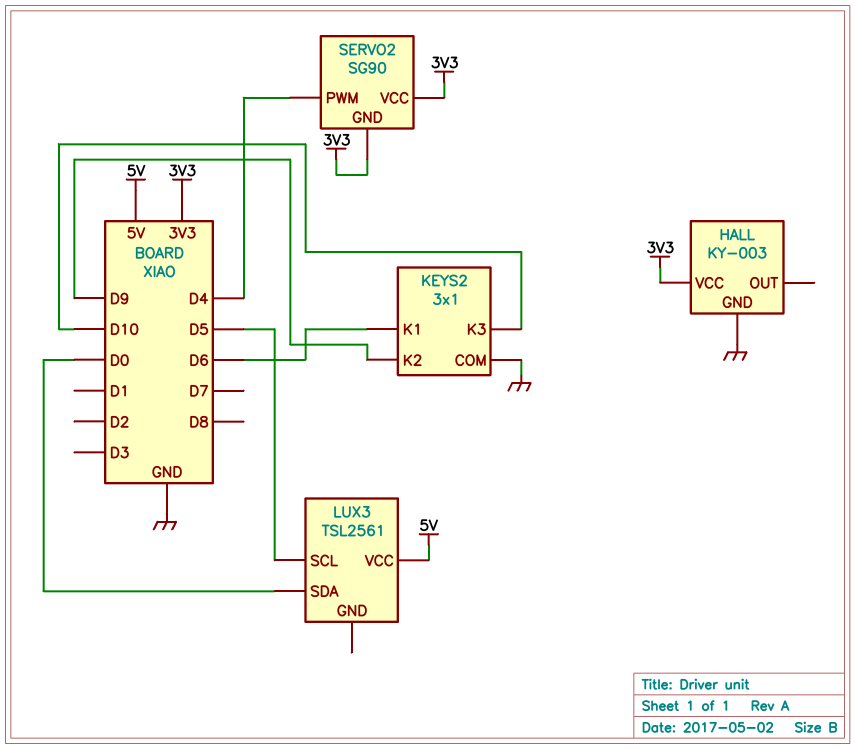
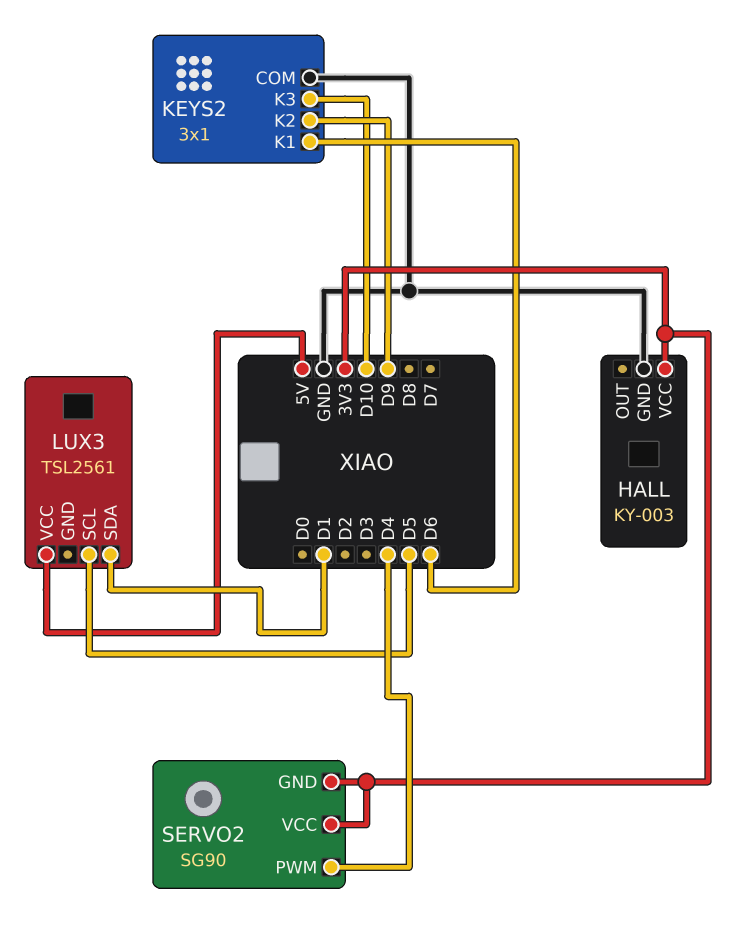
LUX3 pin SDA: D0 -> D1

